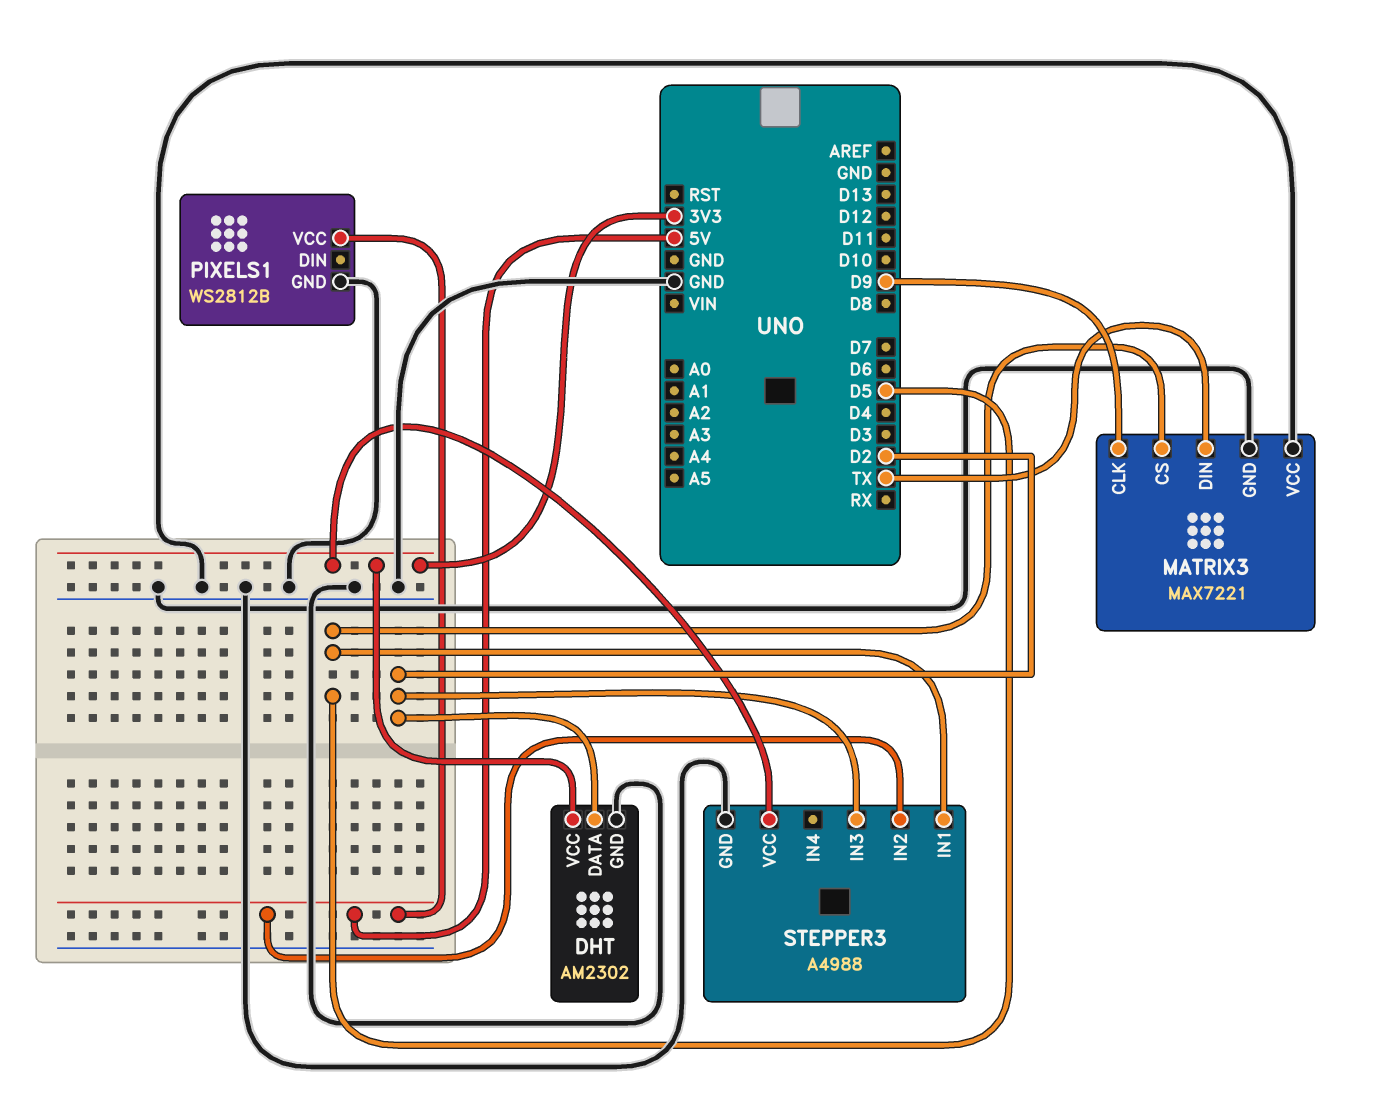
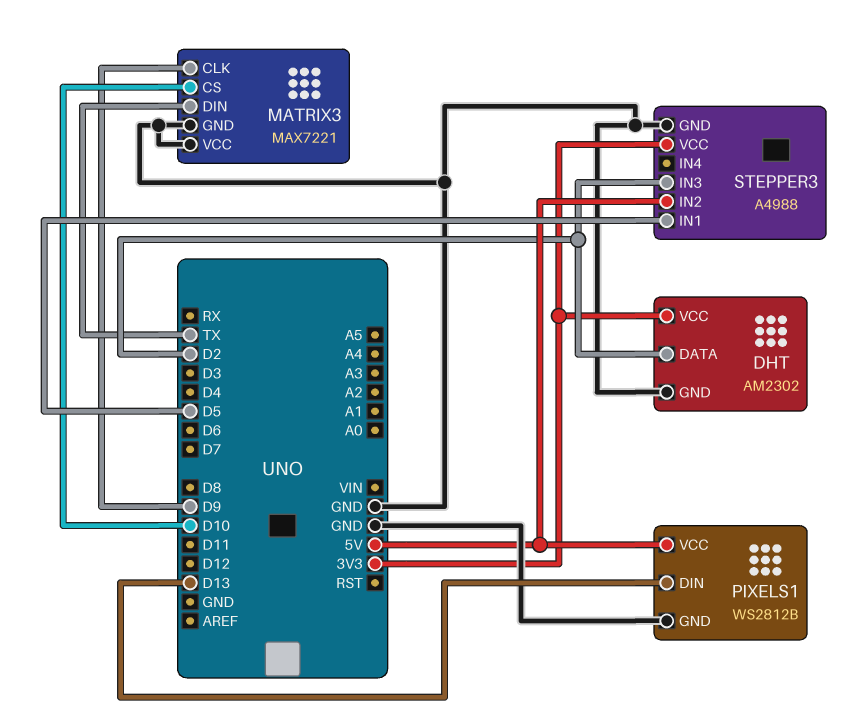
MATRIX3 pin CS: D5 -> D10
PIXELS1 pin DIN: none -> D13

